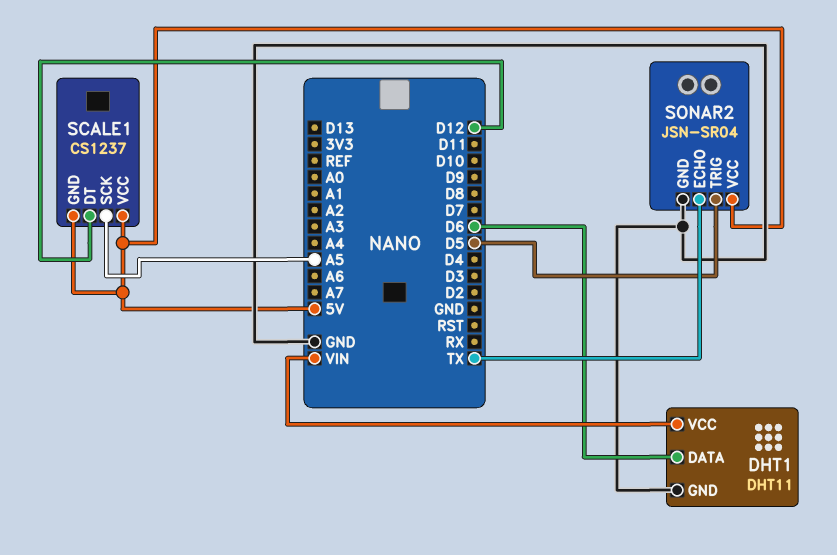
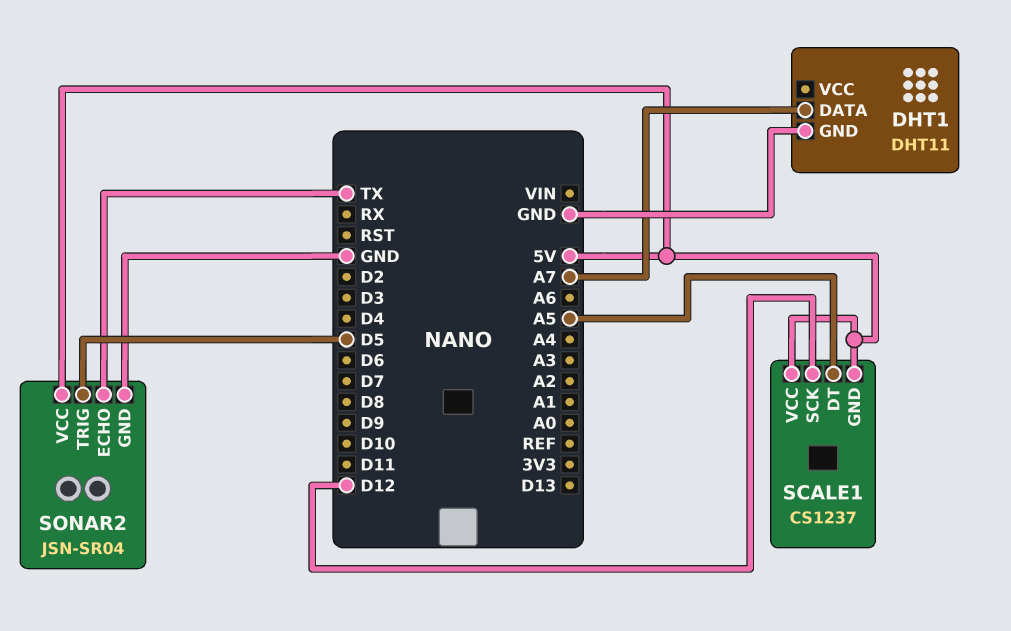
DHT1 pin DATA: D6 -> A7
DHT1 pin VCC: VIN -> none
SCALE1 pin DT: D12 -> A5
SCALE1 pin SCK: A5 -> D12

